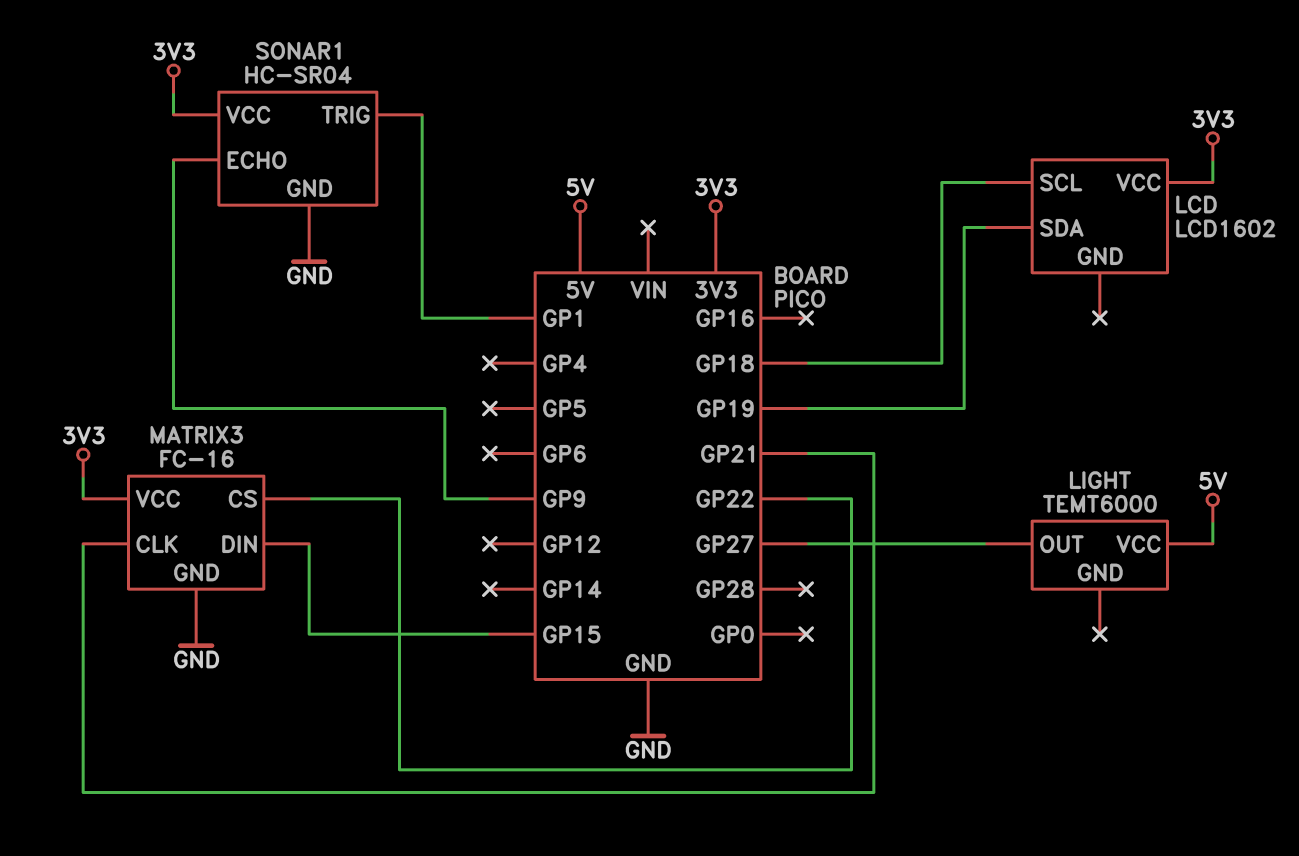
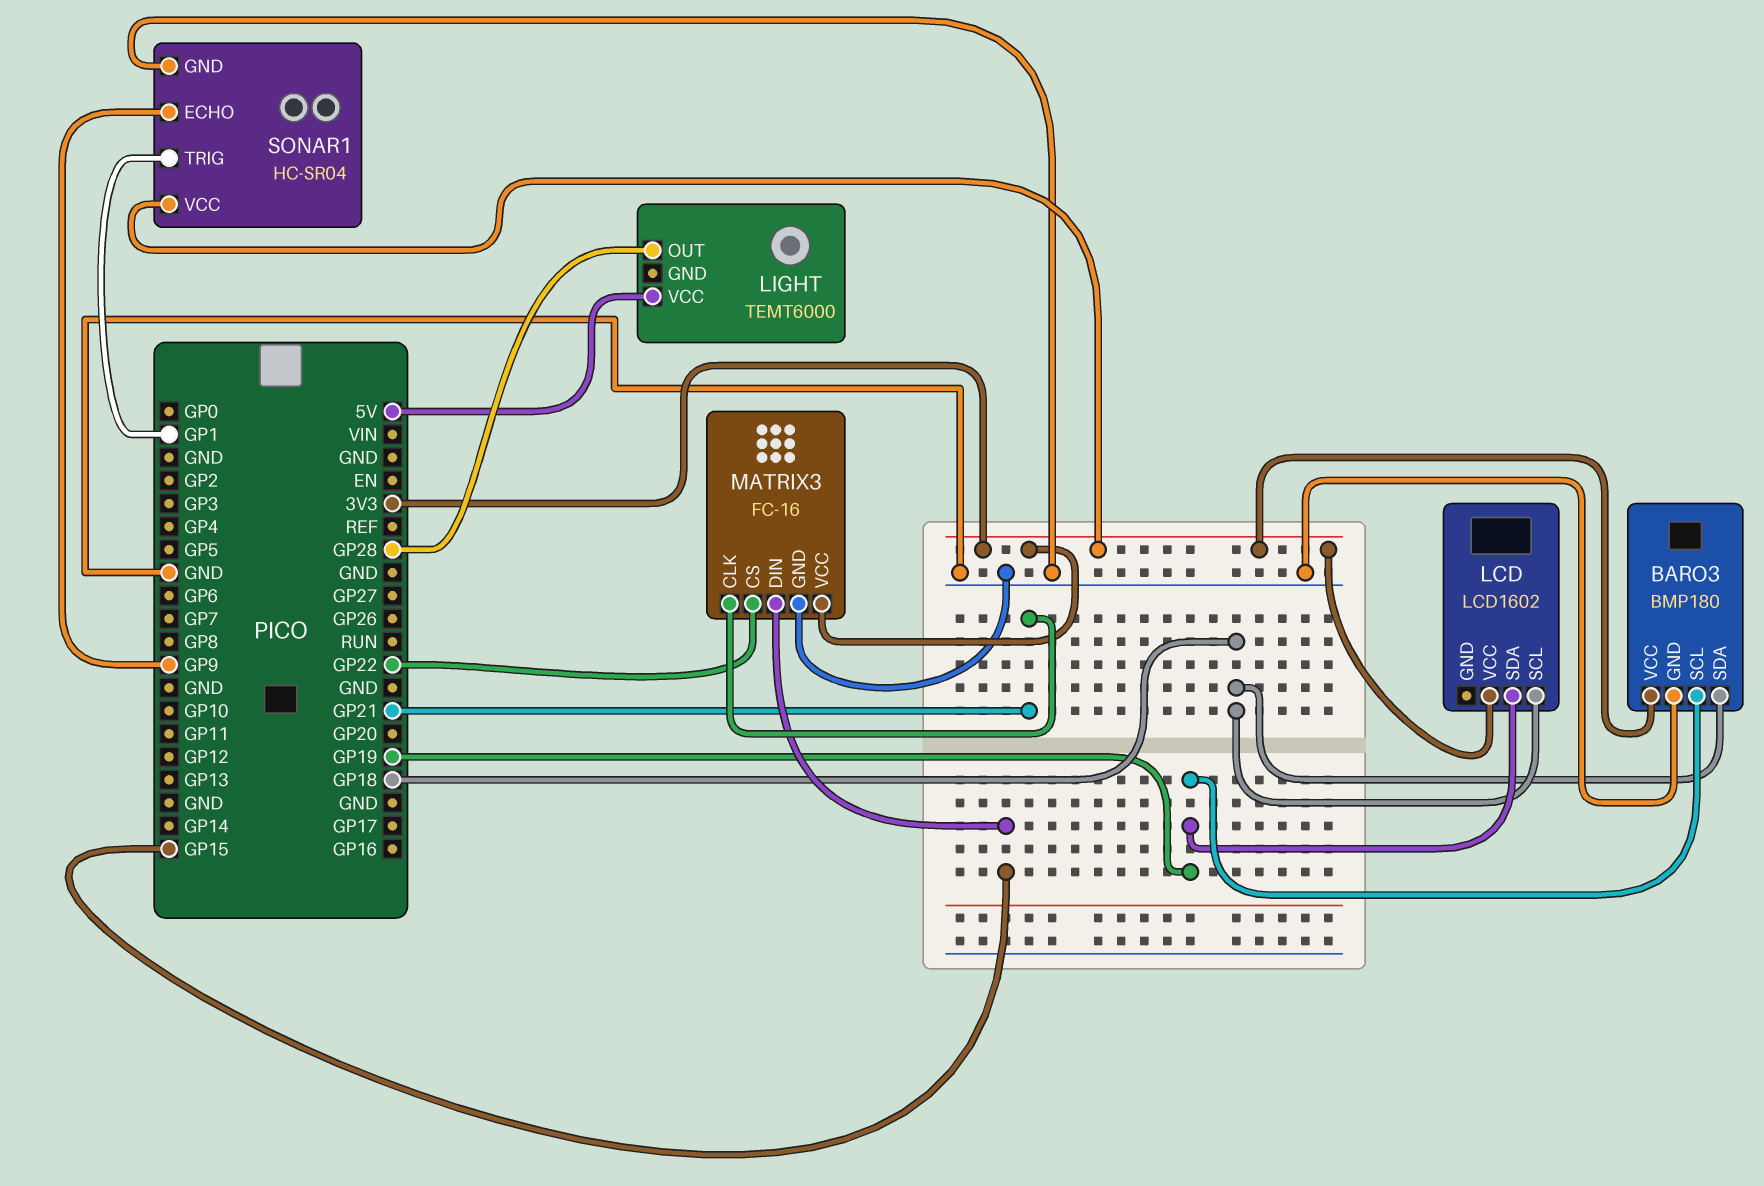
BARO3: none -> BMP180
BARO3 pin GND: none -> GND
BARO3 pin SCL: none -> GP19
BARO3 pin SDA: none -> GP18
BARO3 pin VCC: none -> 3V3
LIGHT pin OUT: GP27 -> GP28

